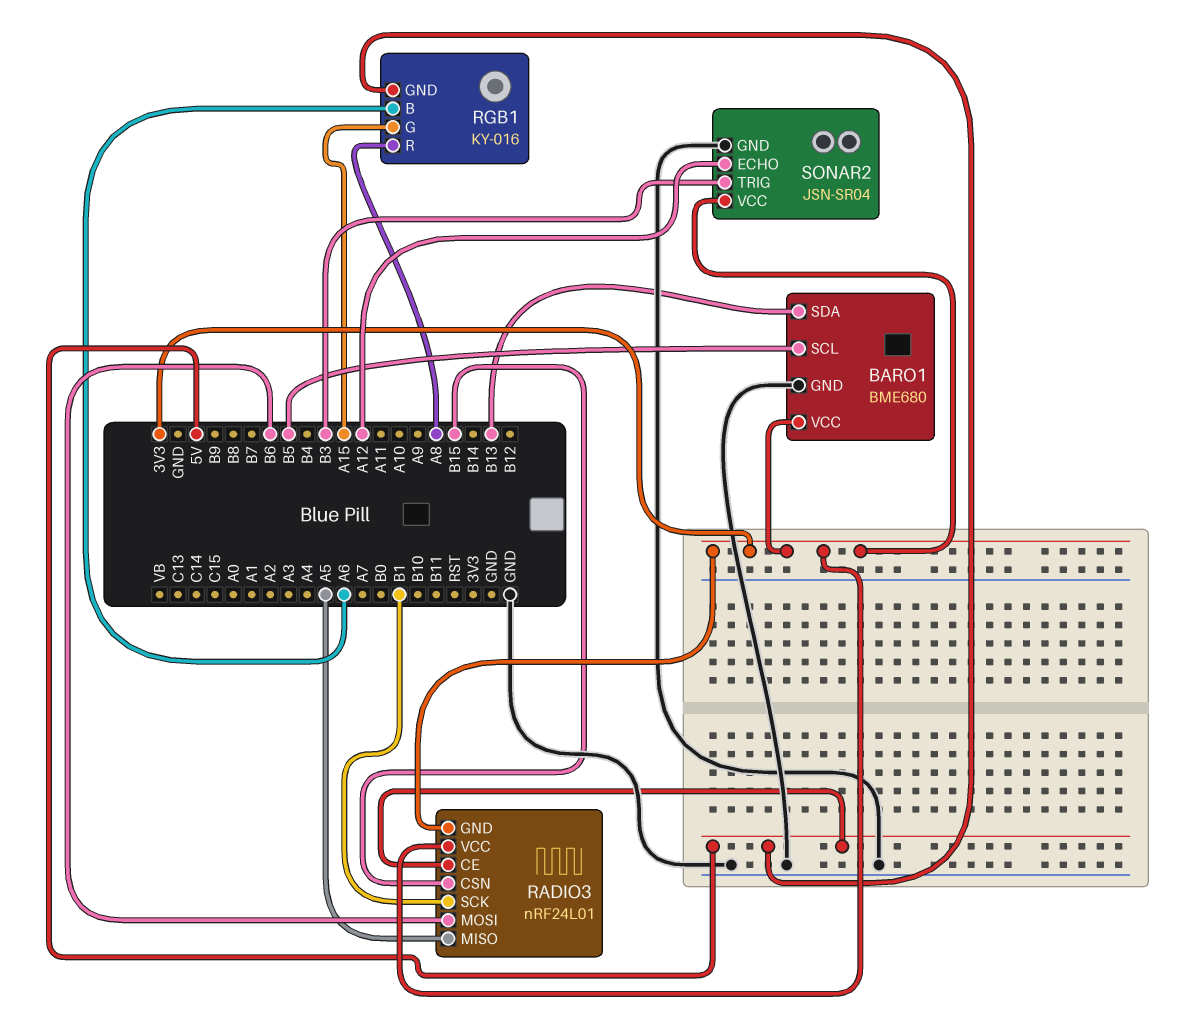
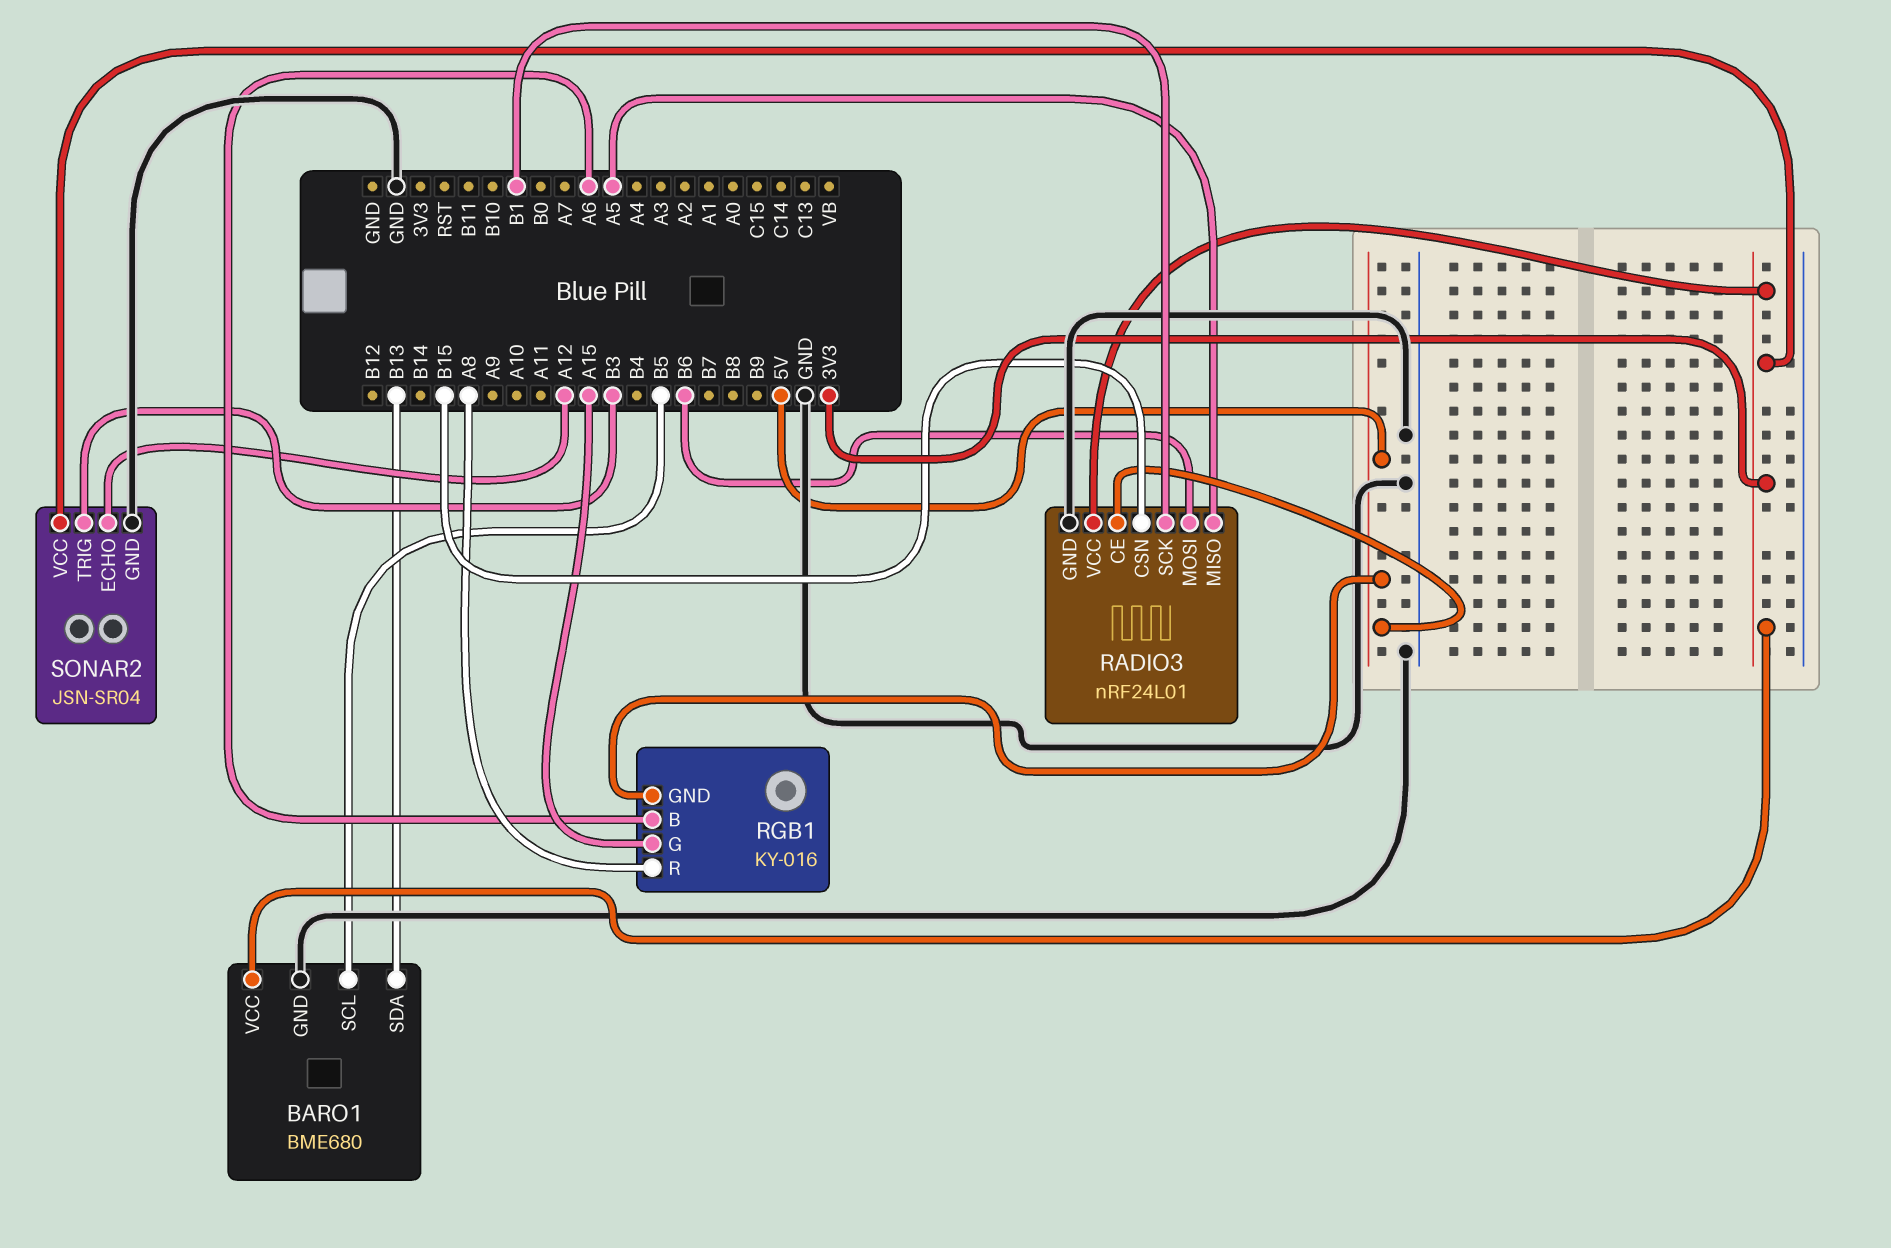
RADIO3 pin GND: 3V3 -> GND

